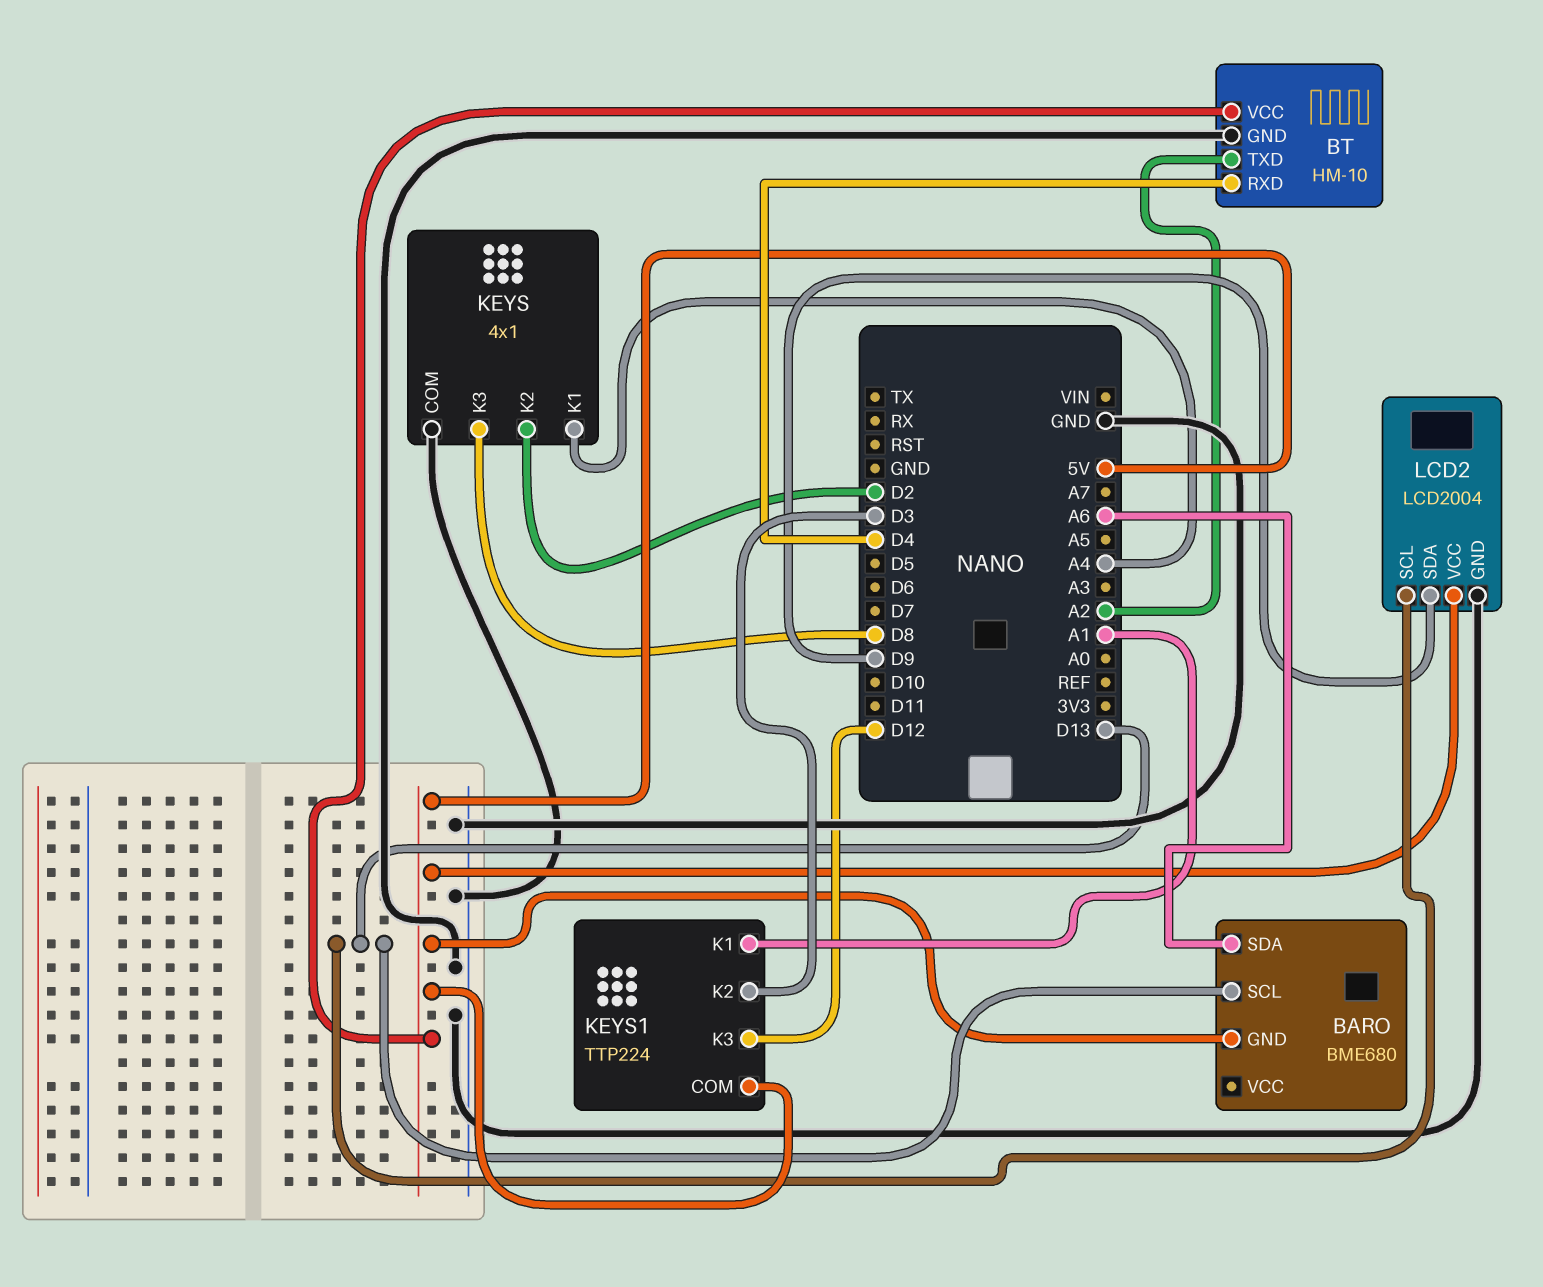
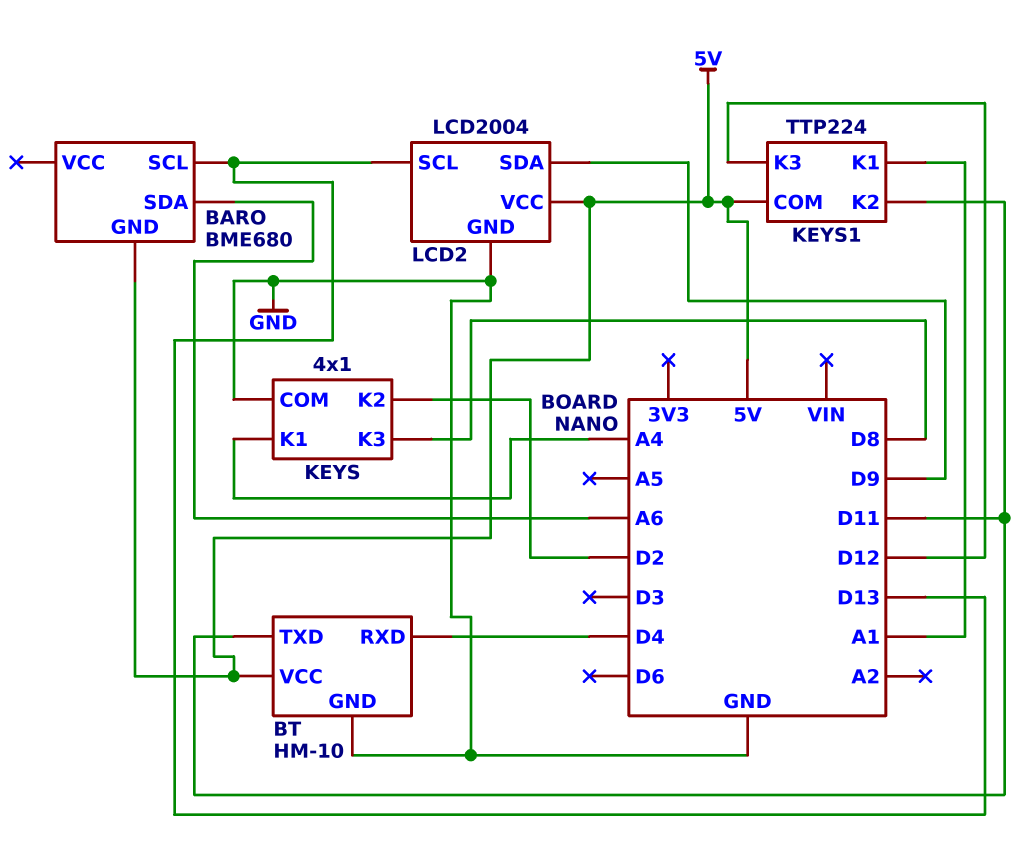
BT pin TXD: A2 -> D11
KEYS1 pin K2: D3 -> D11

